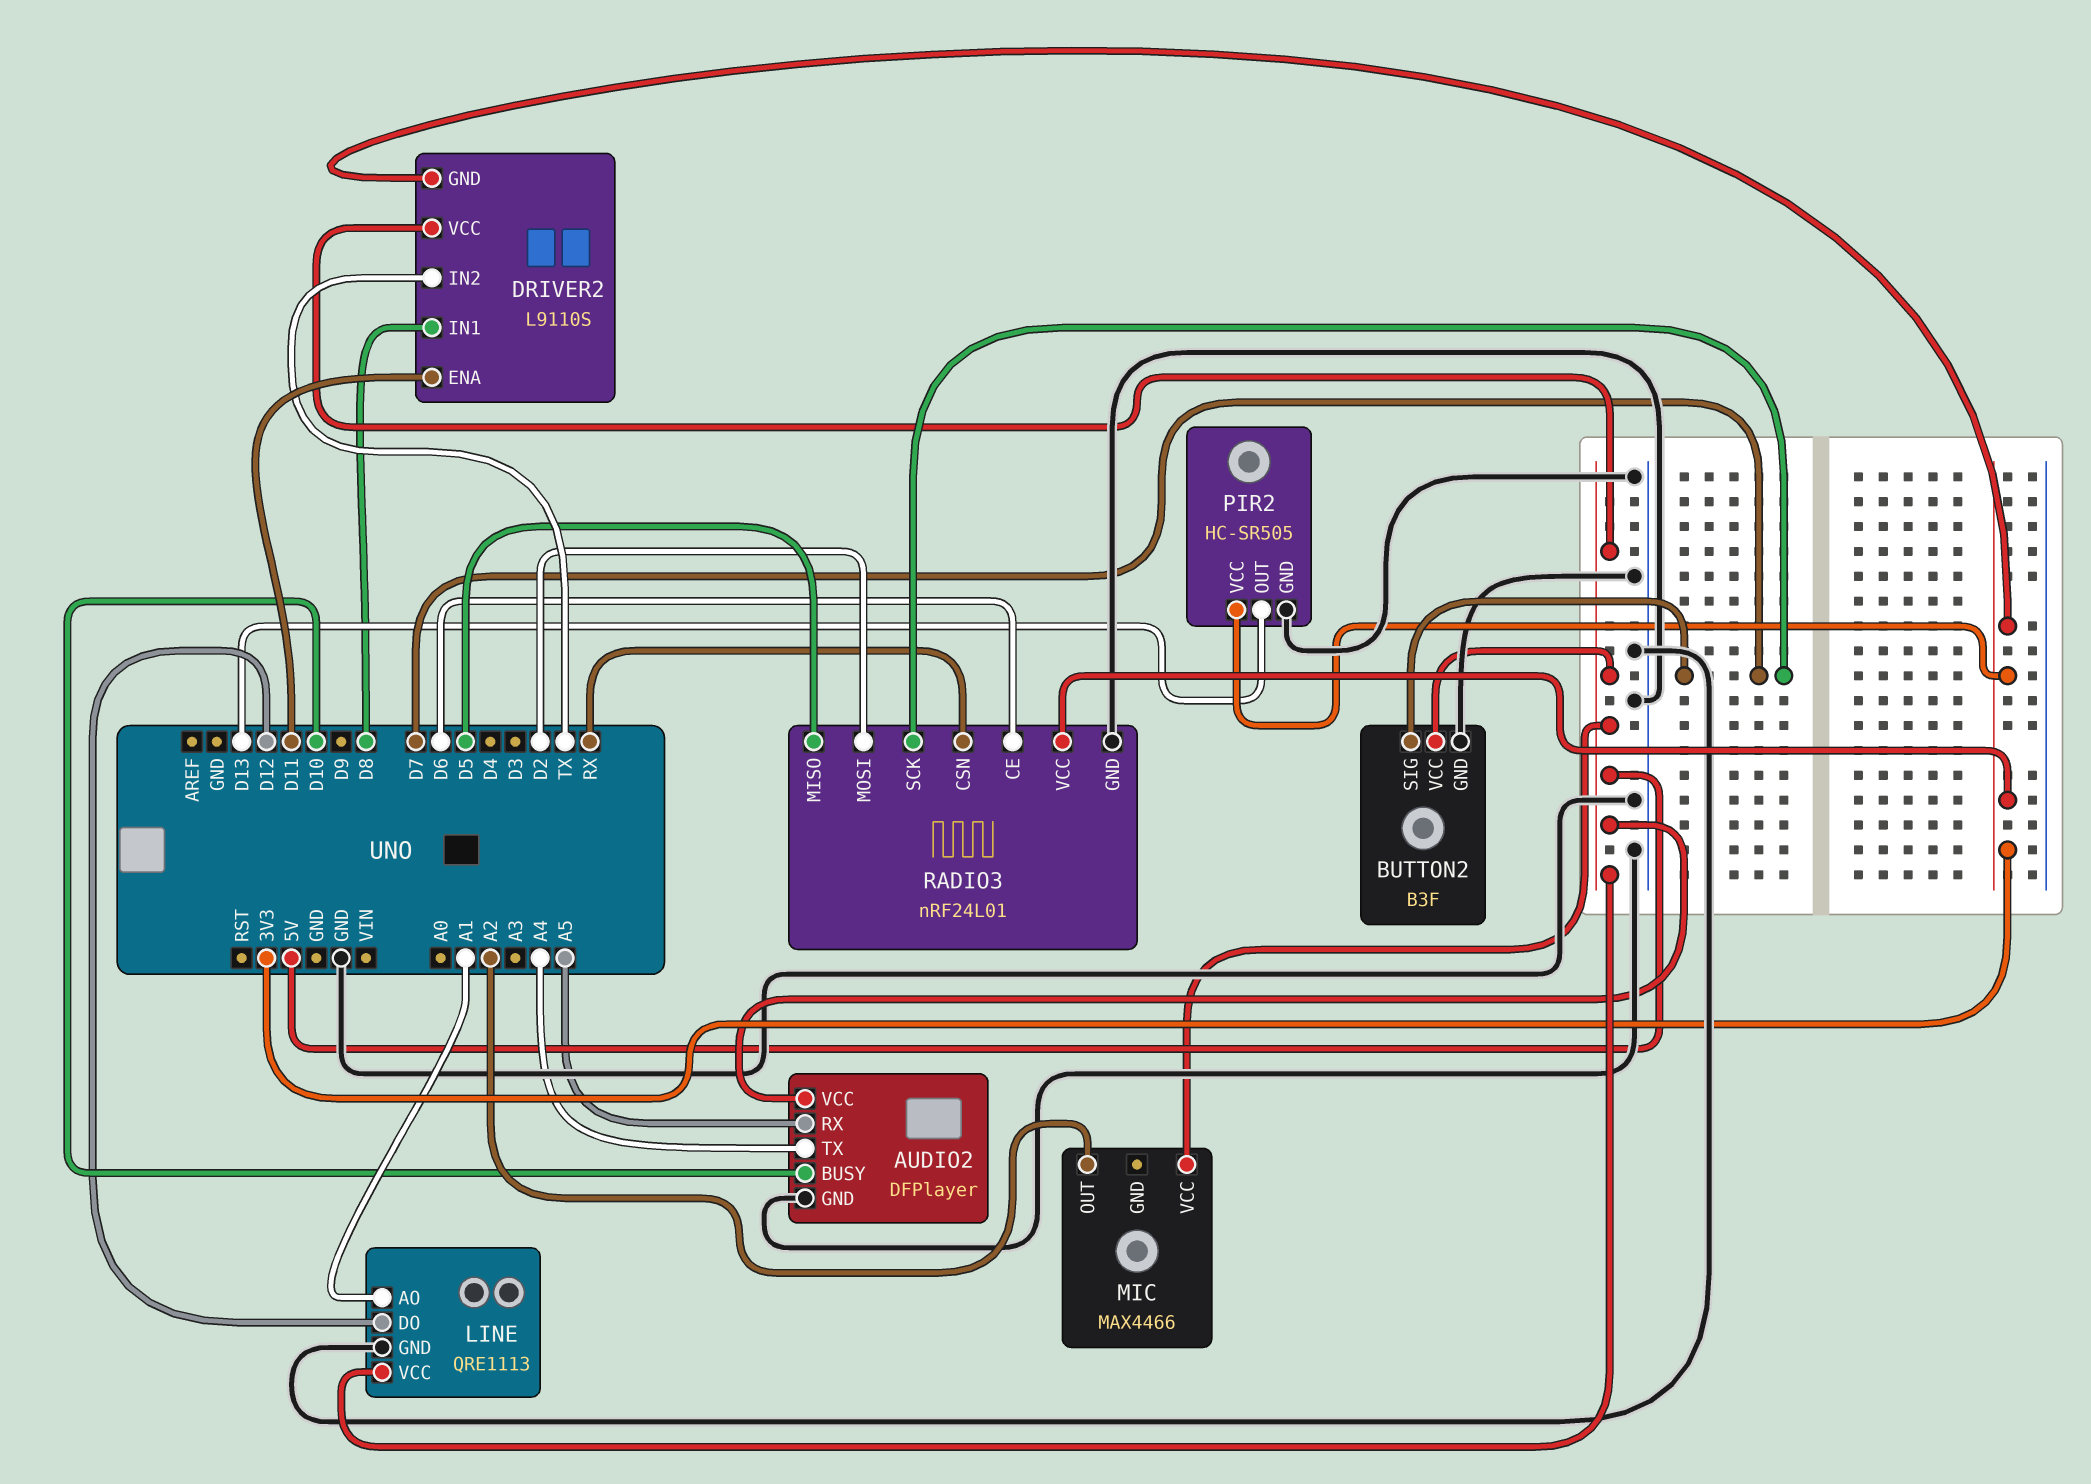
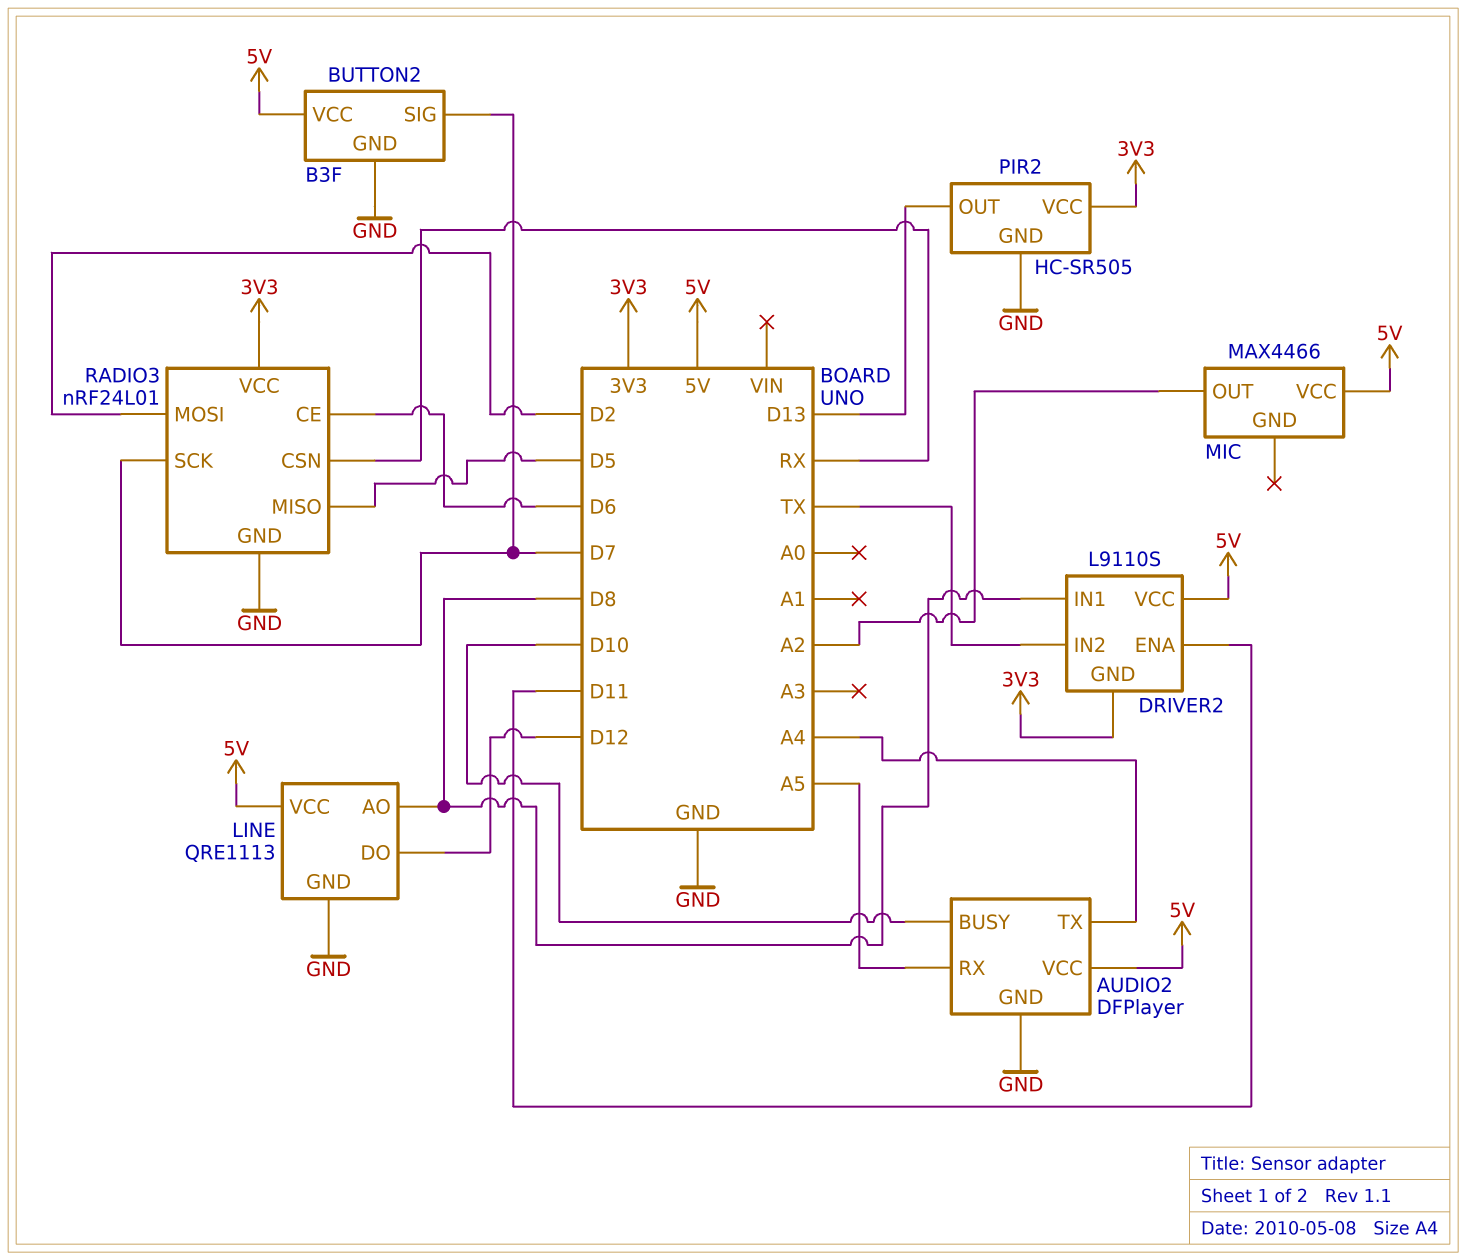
LINE pin AO: A1 -> D8

